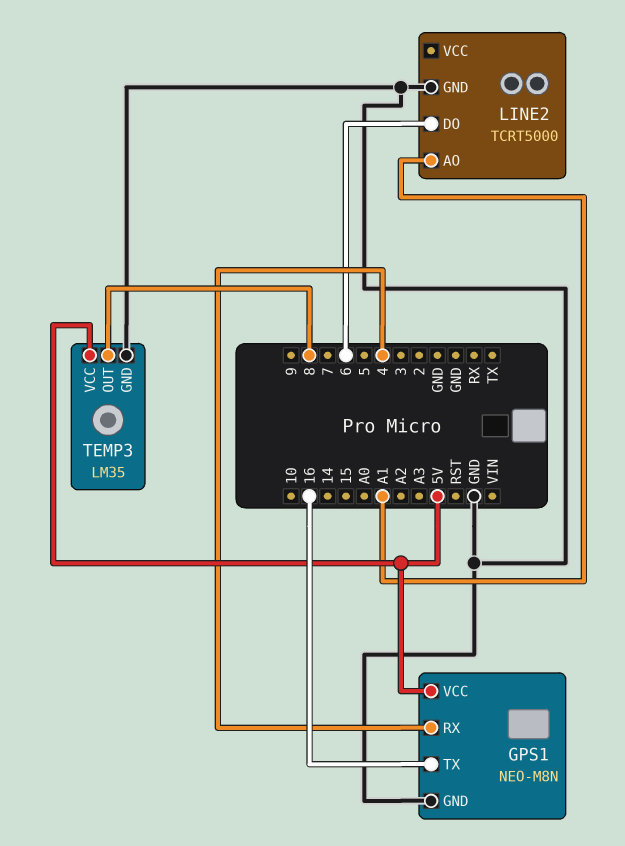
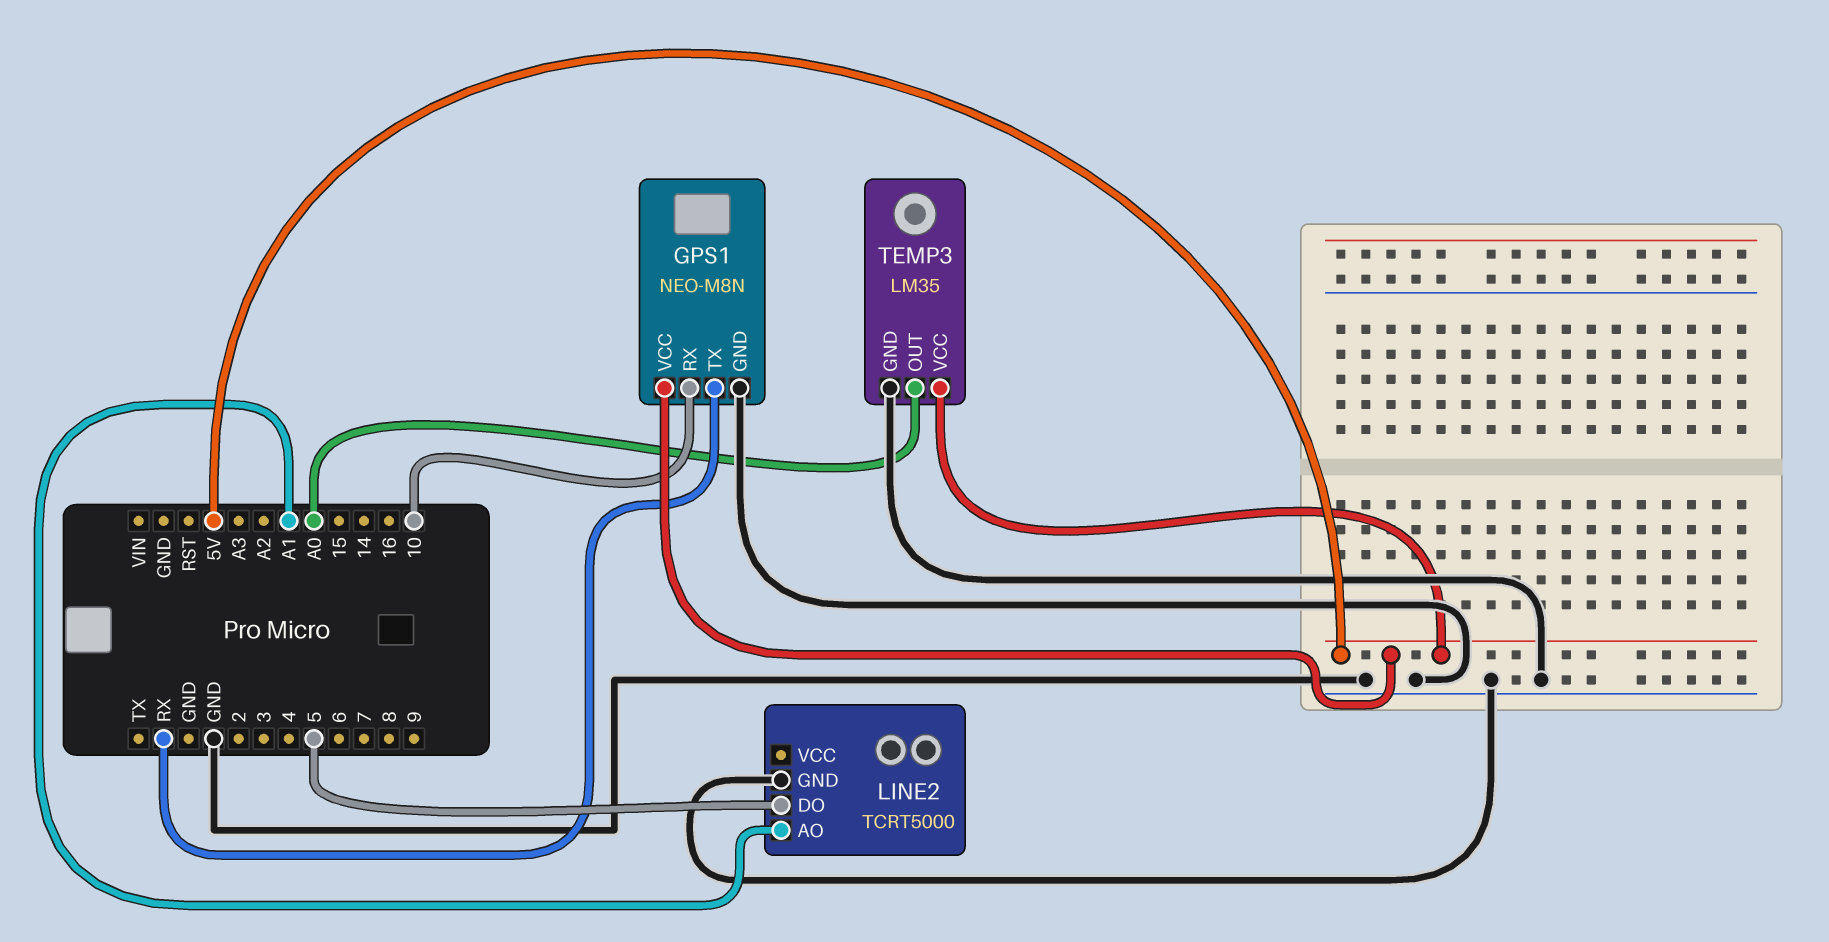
GPS1 pin RX: 4 -> 10
GPS1 pin TX: 16 -> RX
LINE2 pin DO: 6 -> 5
TEMP3 pin OUT: 8 -> A0

